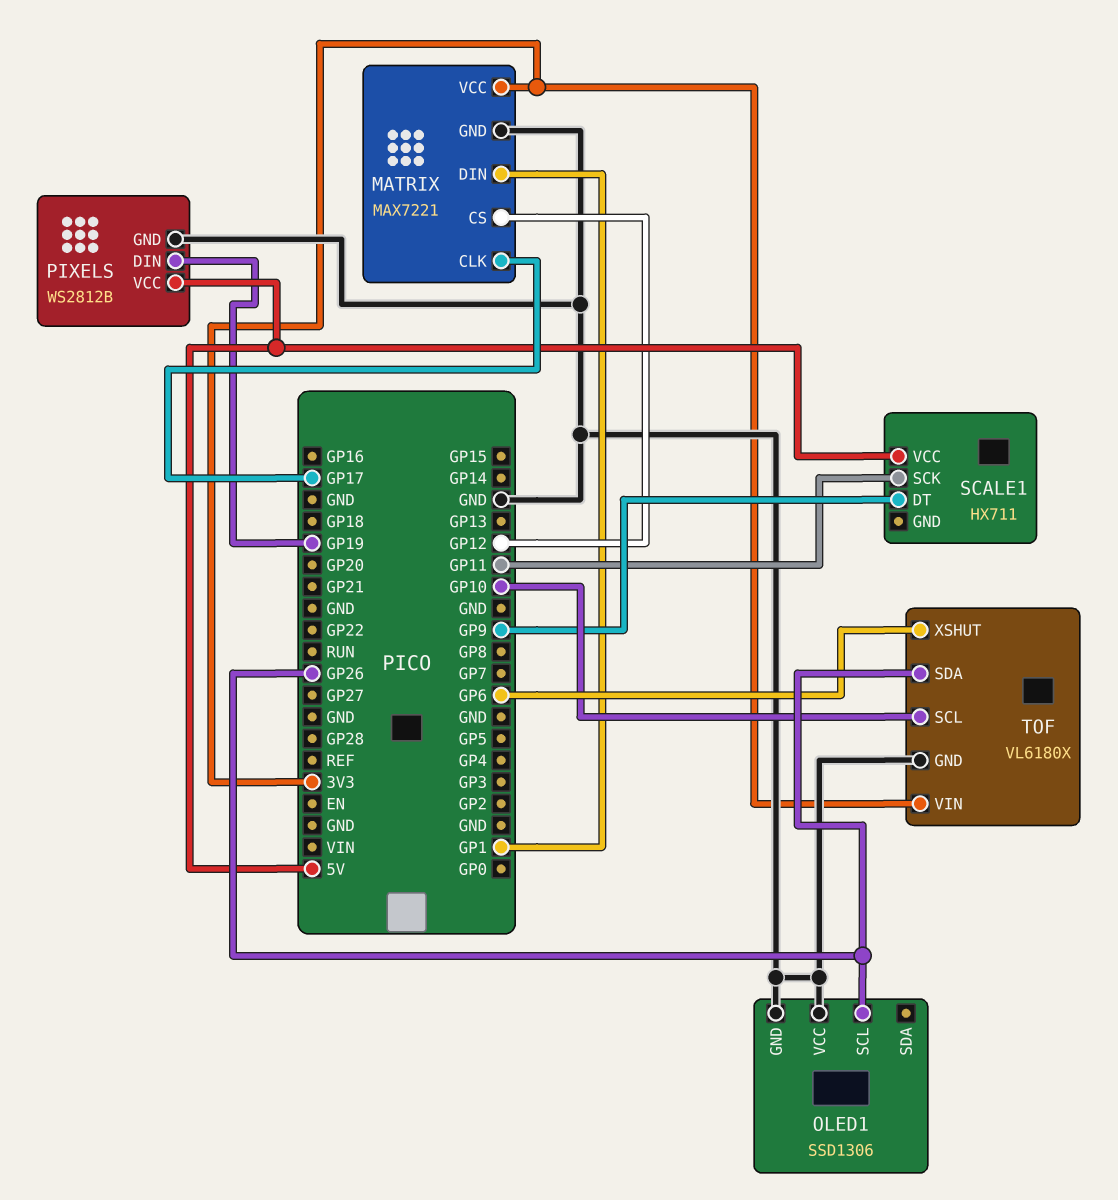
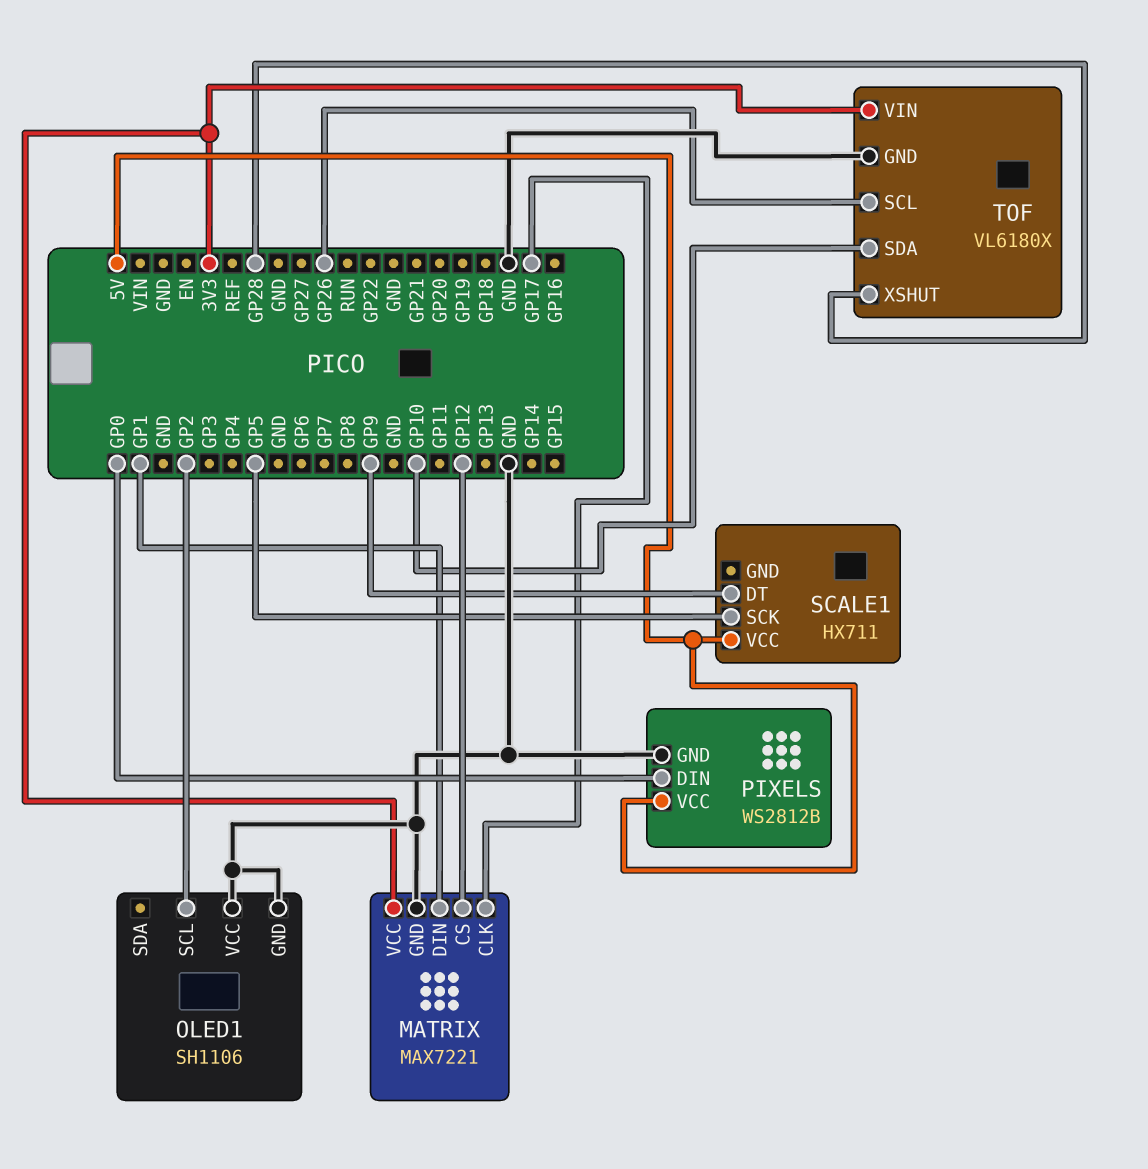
OLED1: SSD1306 -> SH1106
OLED1 pin SCL: GP26 -> GP2
PIXELS pin DIN: GP19 -> GP0
SCALE1 pin SCK: GP11 -> GP5
TOF pin SCL: GP10 -> GP26
TOF pin SDA: GP26 -> GP10
TOF pin XSHUT: GP6 -> GP28

